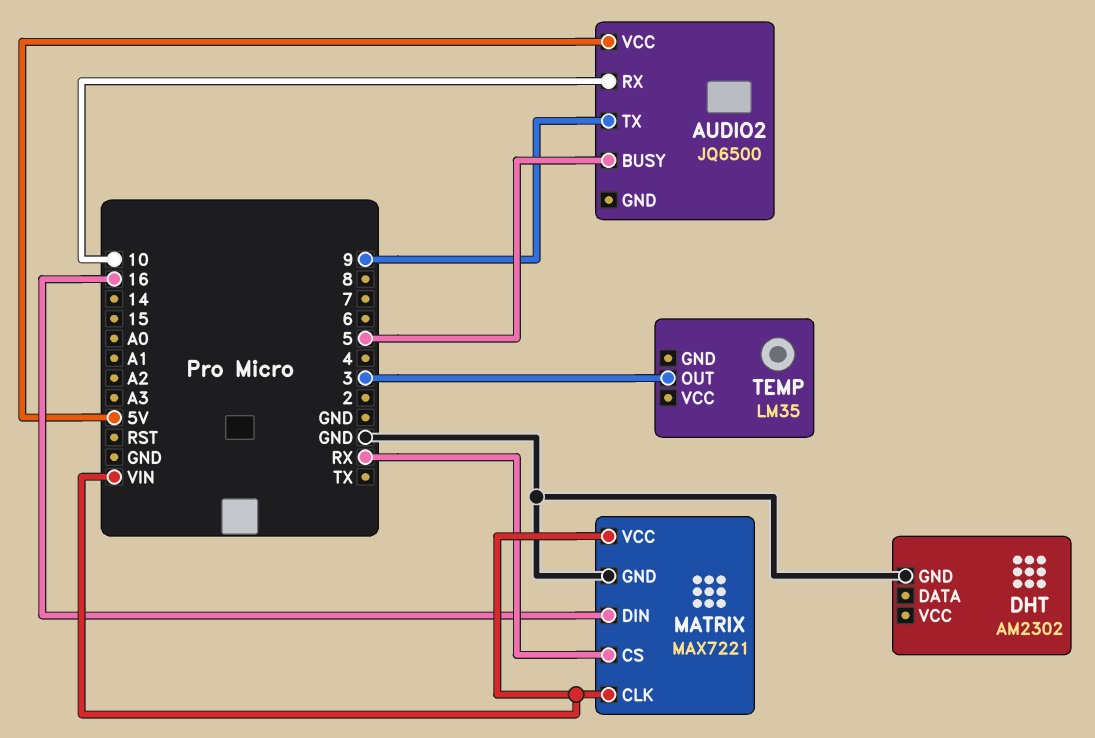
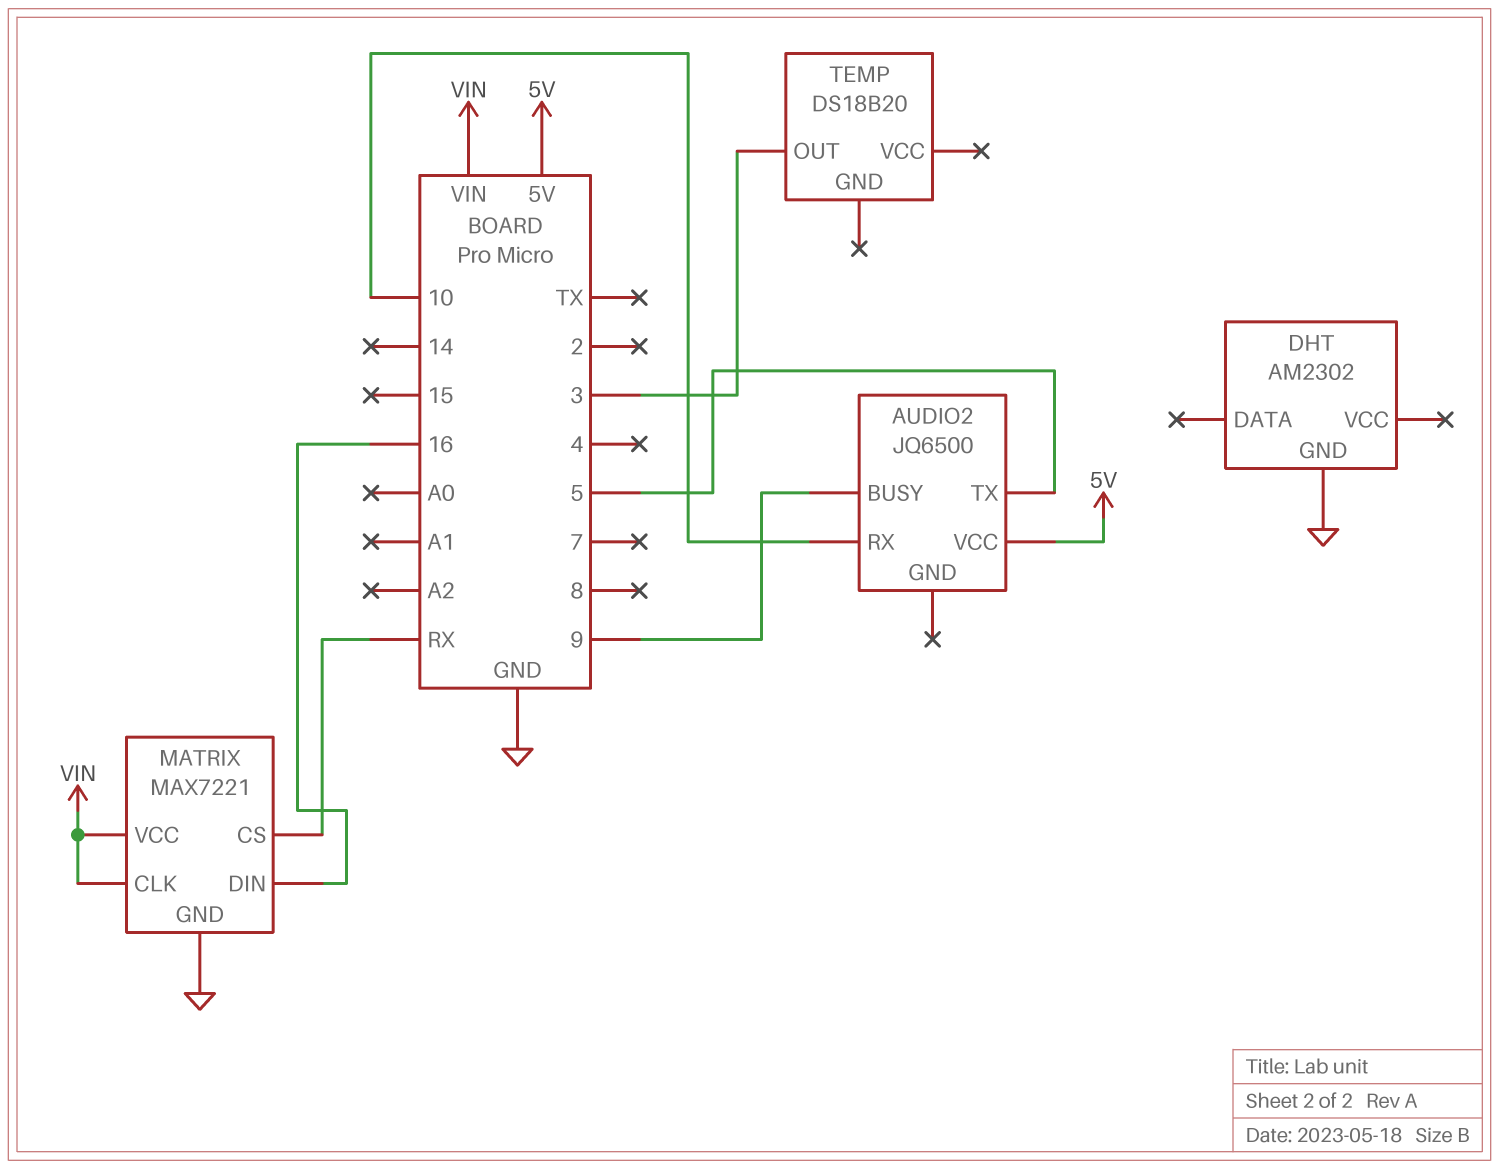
AUDIO2 pin BUSY: 5 -> 9
AUDIO2 pin TX: 9 -> 5
TEMP: LM35 -> DS18B20

